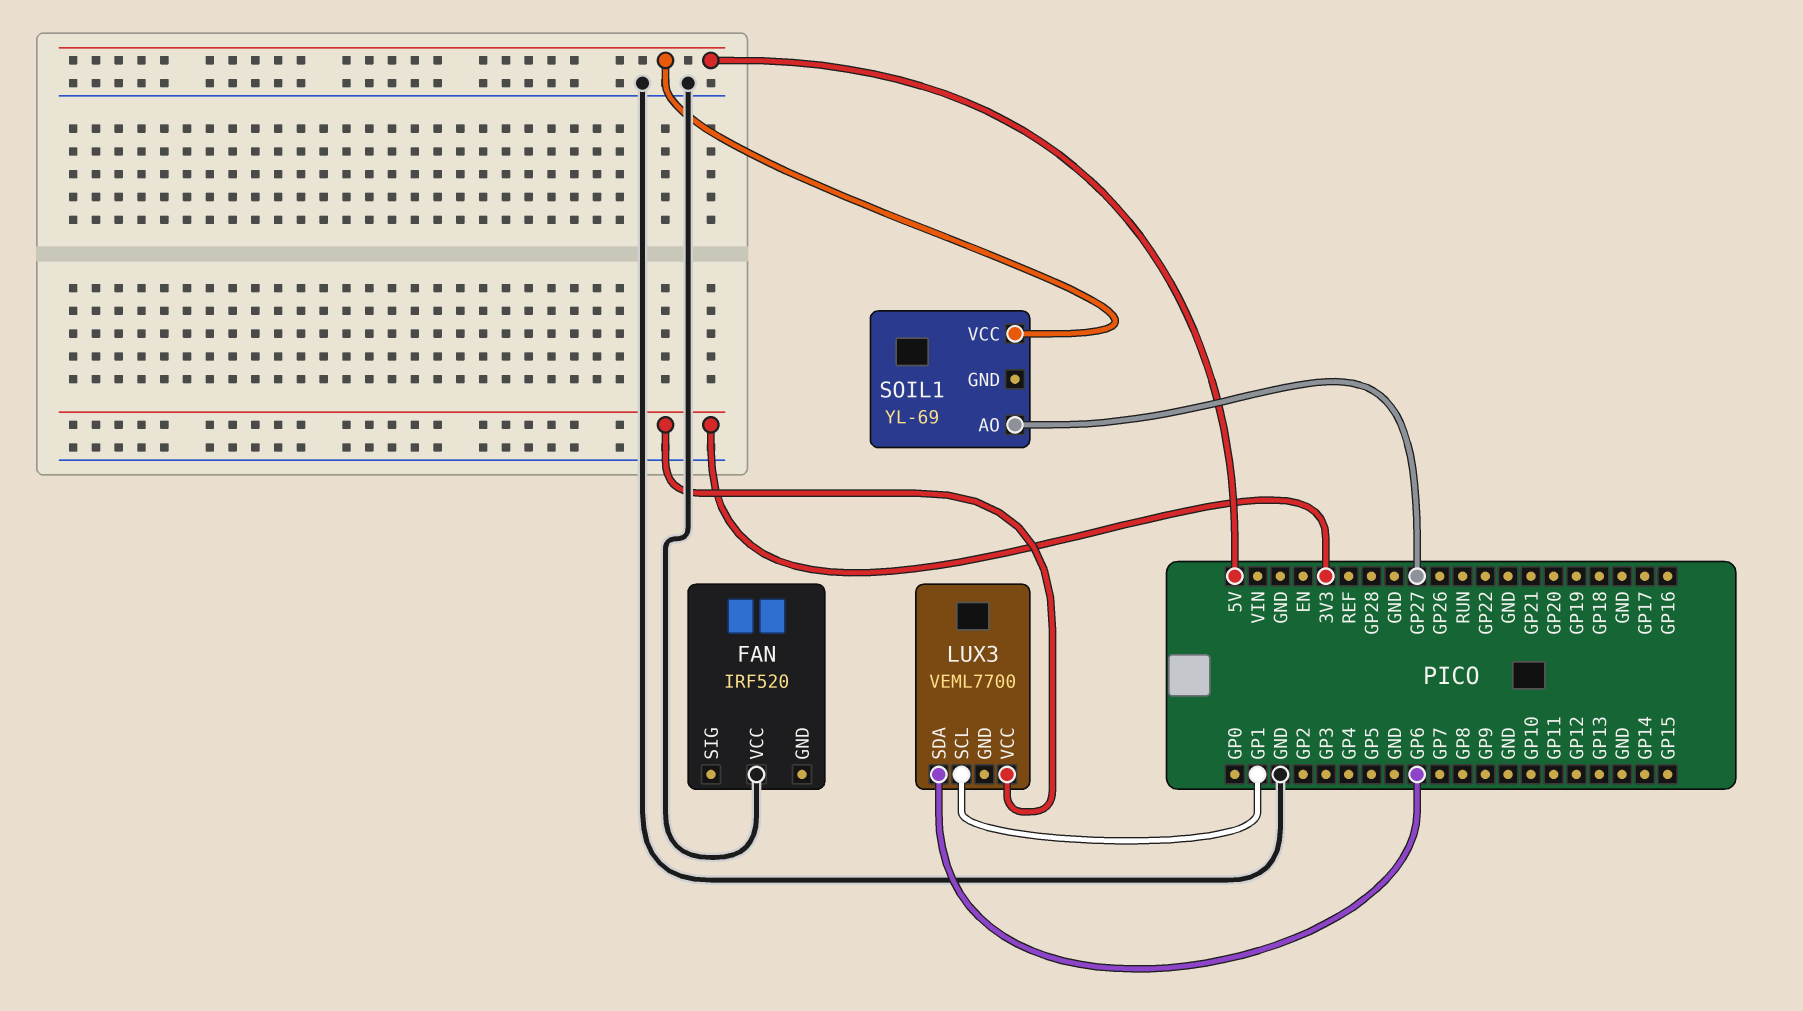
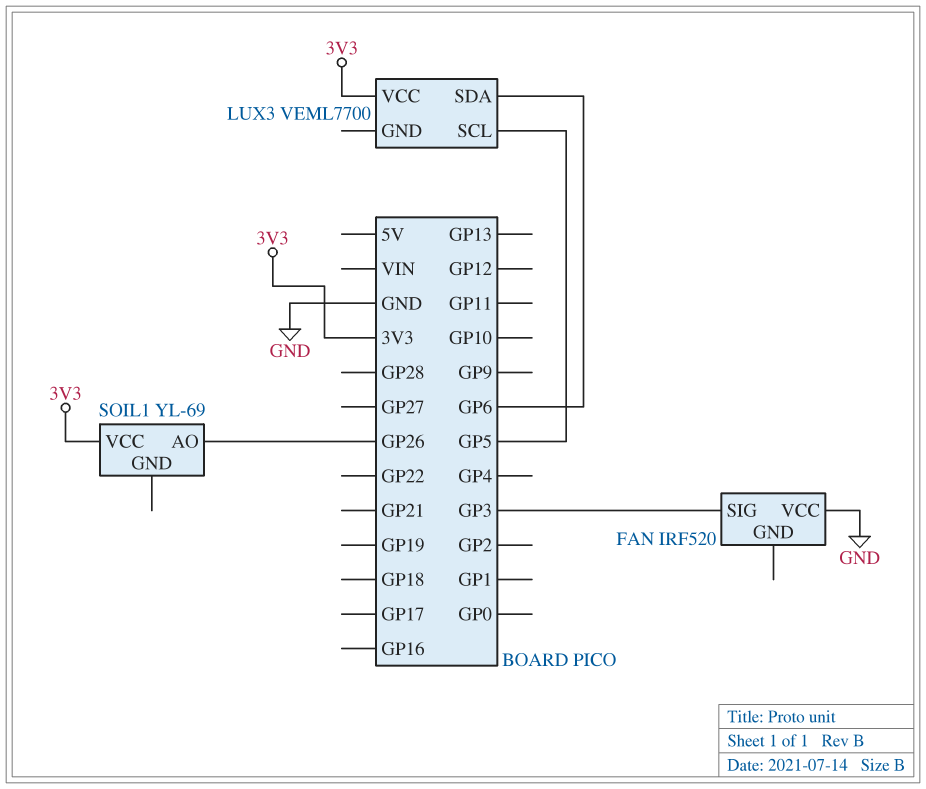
FAN pin SIG: none -> GP3
LUX3 pin SCL: GP1 -> GP5
SOIL1 pin AO: GP27 -> GP26
SOIL1 pin VCC: 5V -> 3V3

